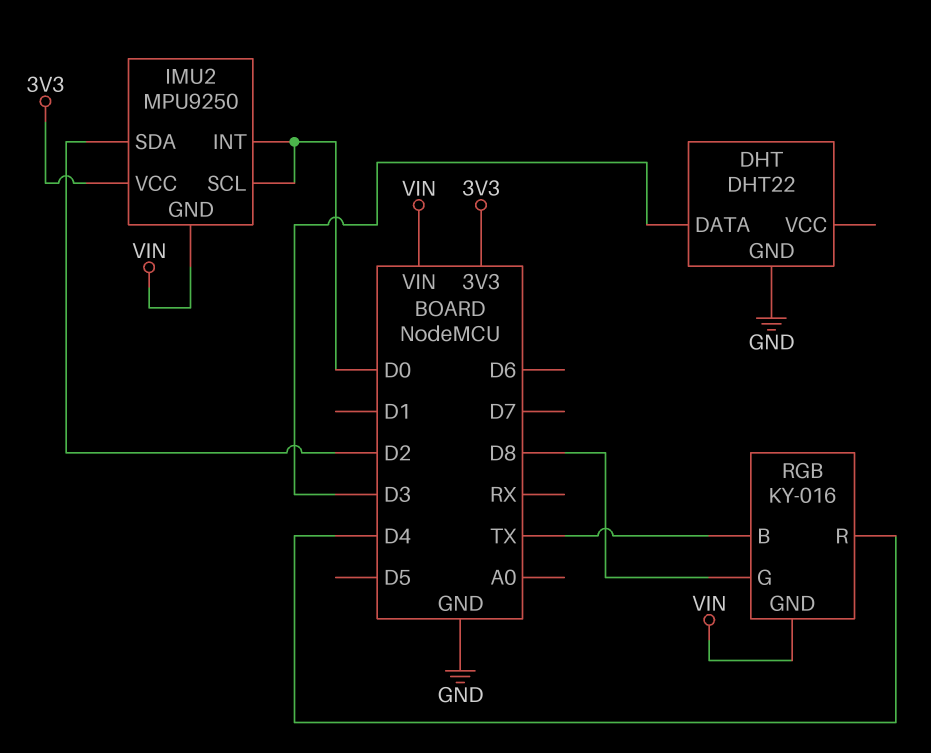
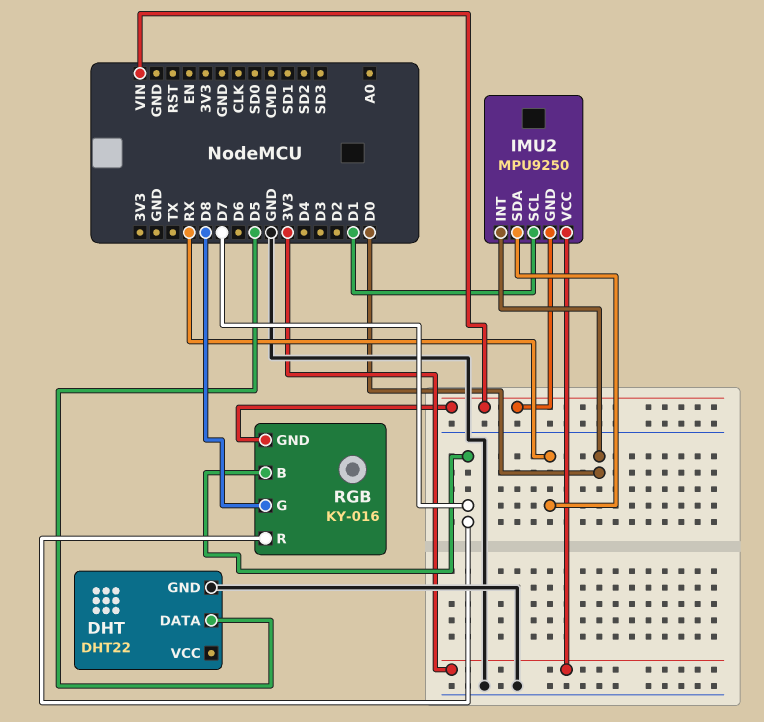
DHT pin DATA: D3 -> D5
IMU2 pin SCL: D0 -> D1
IMU2 pin SDA: D2 -> RX
RGB pin B: TX -> D7
RGB pin R: D4 -> D7

